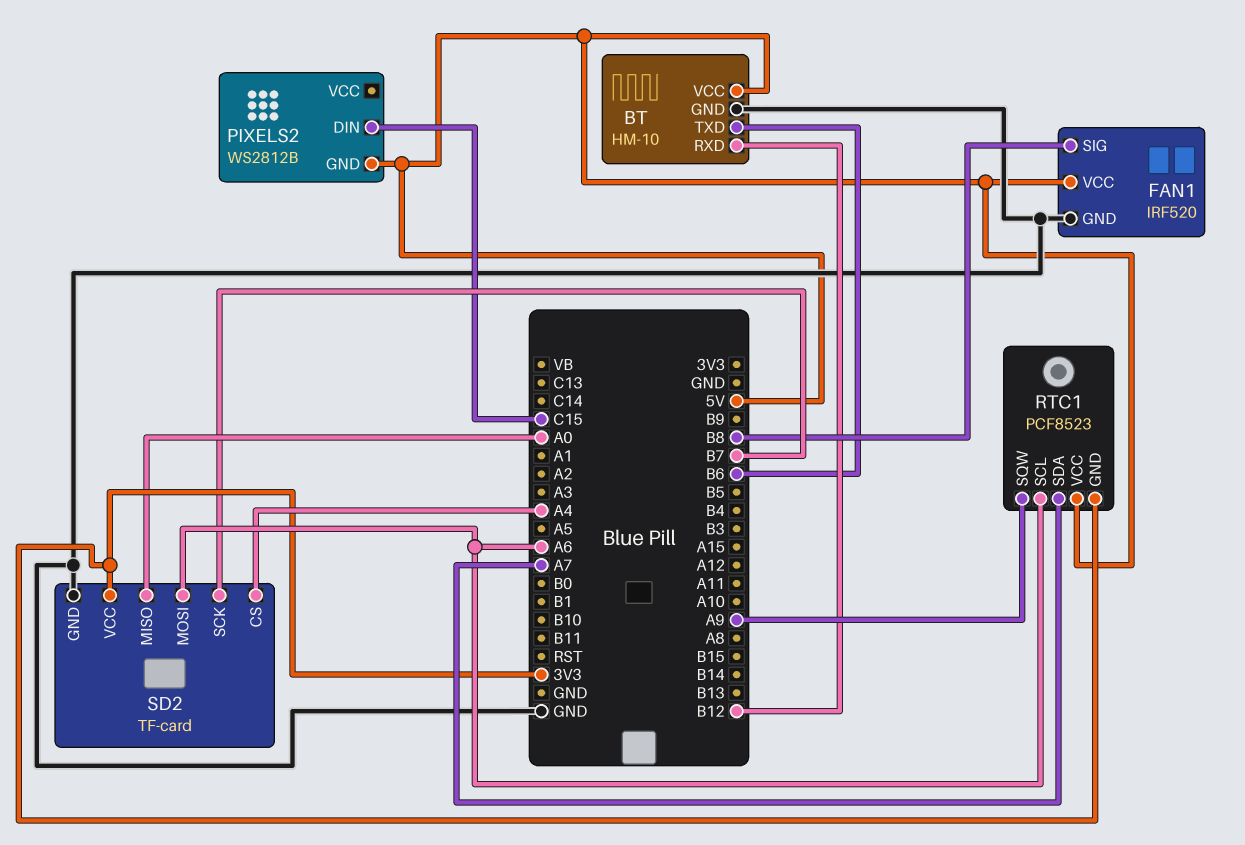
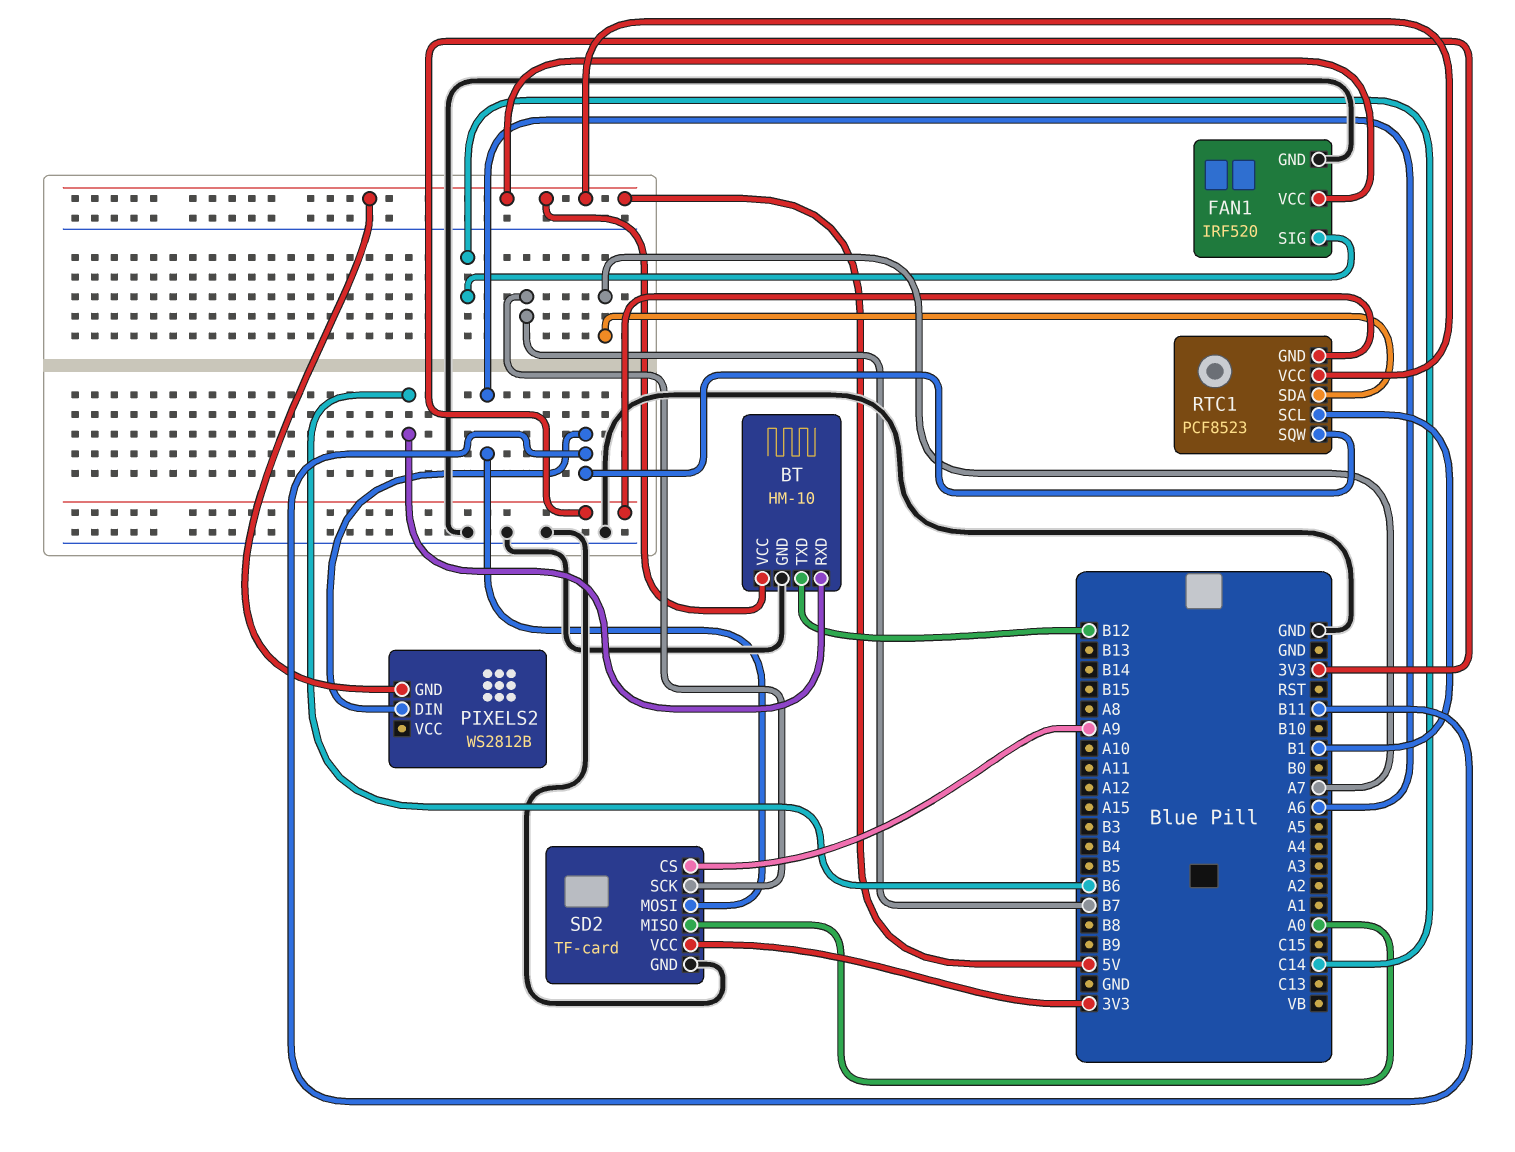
BT pin RXD: B12 -> B6
BT pin TXD: B6 -> B12
FAN1 pin SIG: B8 -> C14
PIXELS2 pin DIN: C15 -> B11
RTC1 pin SCL: A6 -> B1
RTC1 pin SQW: A9 -> B11
SD2 pin CS: A4 -> A9

